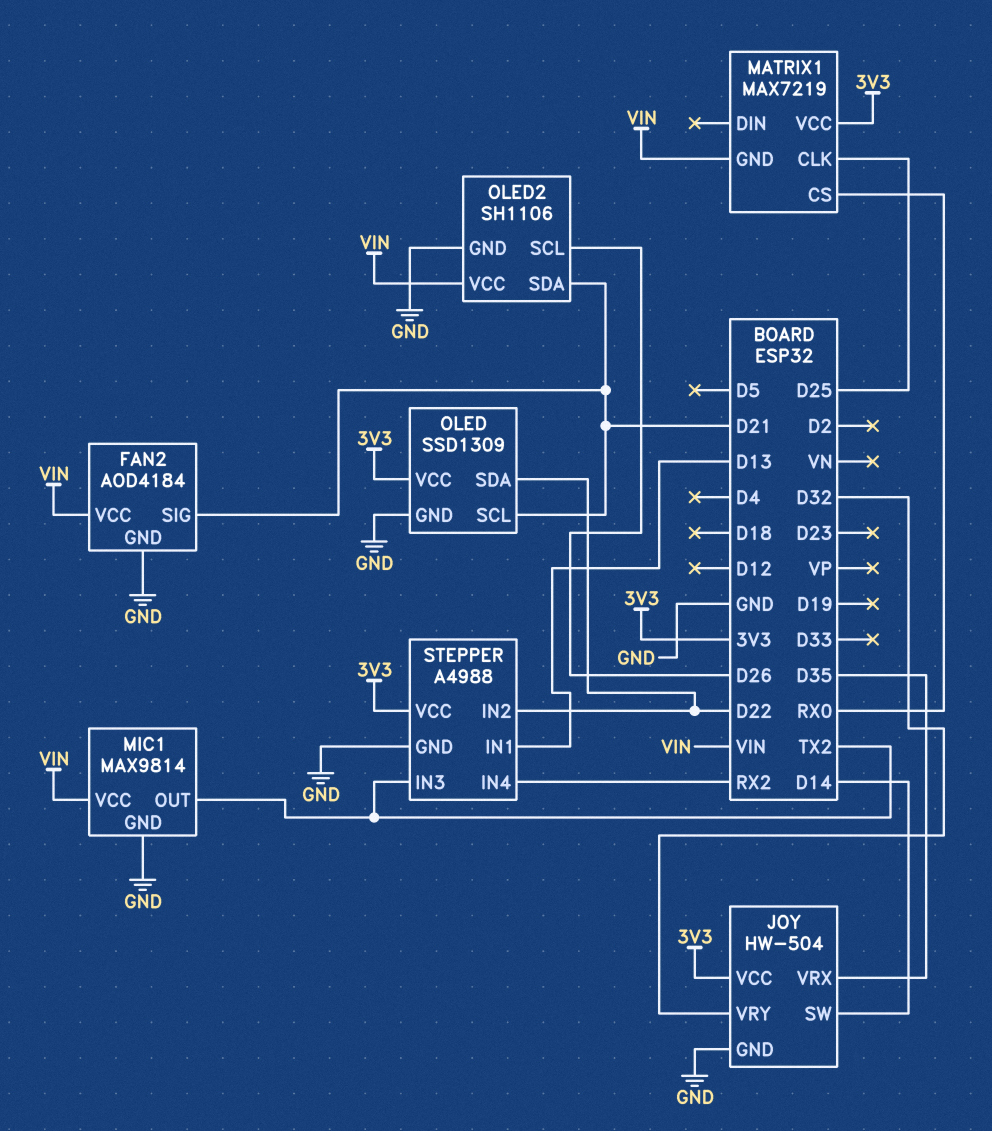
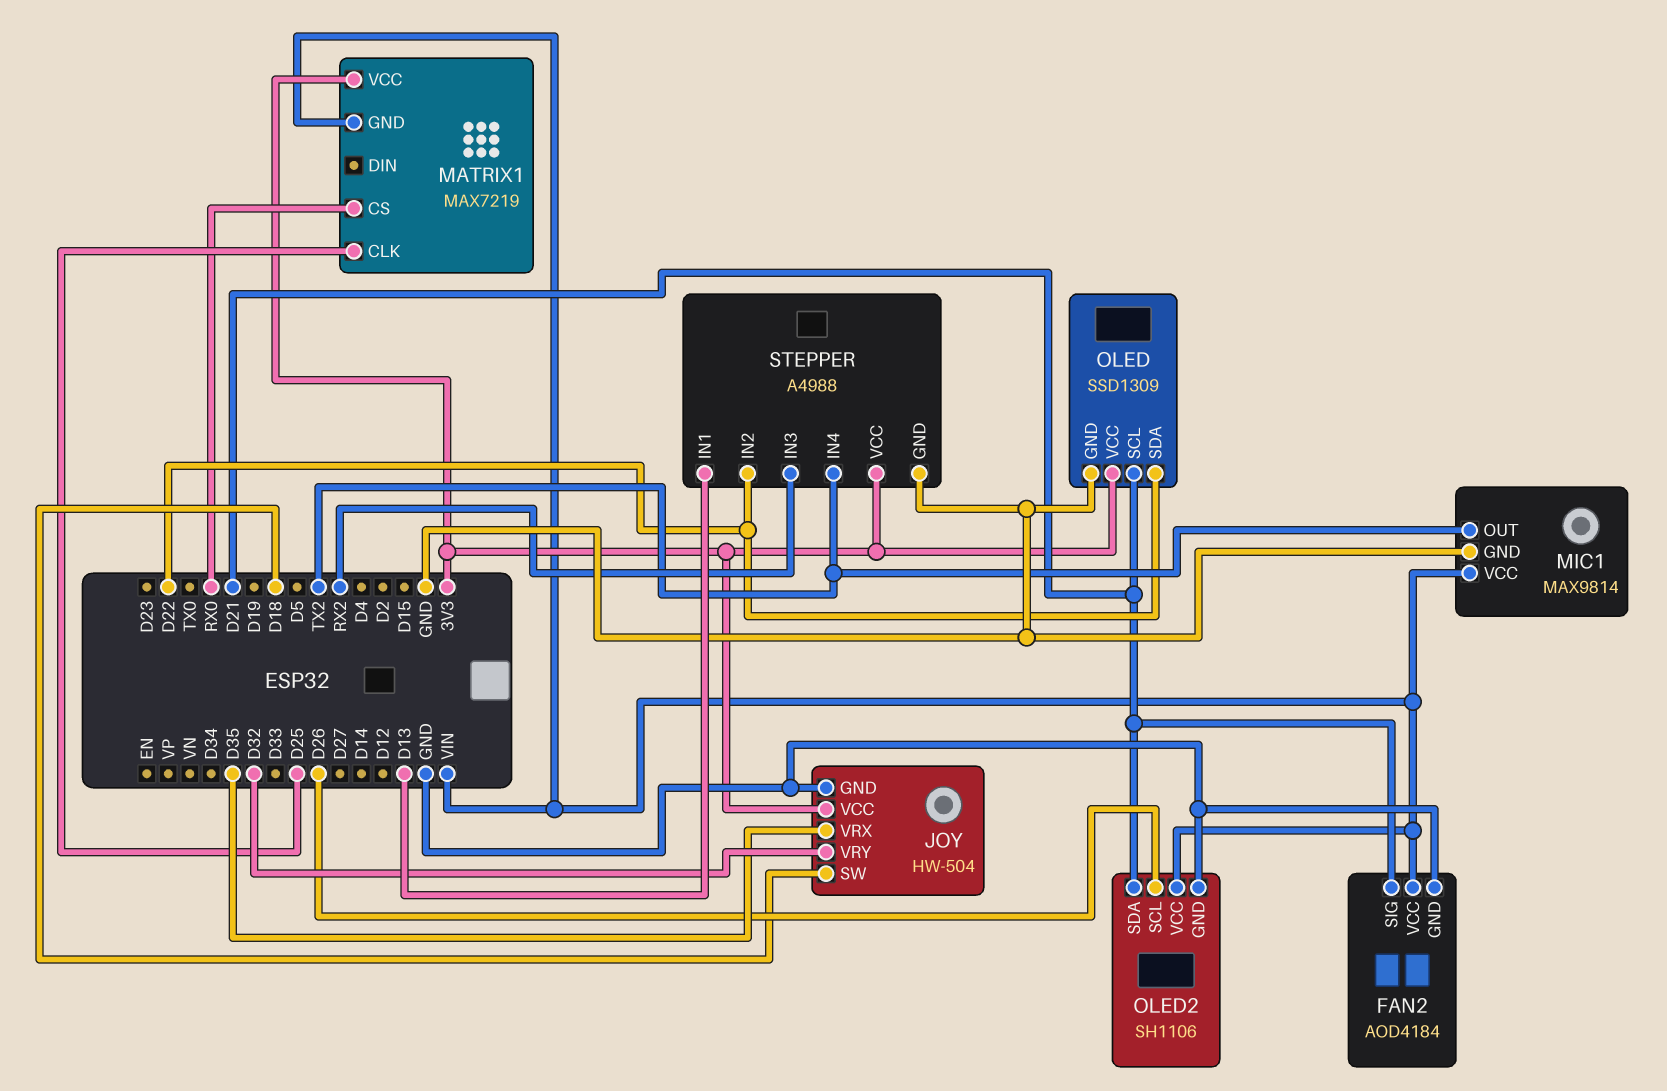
JOY pin SW: D14 -> D18
STEPPER pin IN3: TX2 -> RX2
STEPPER pin IN4: RX2 -> TX2

